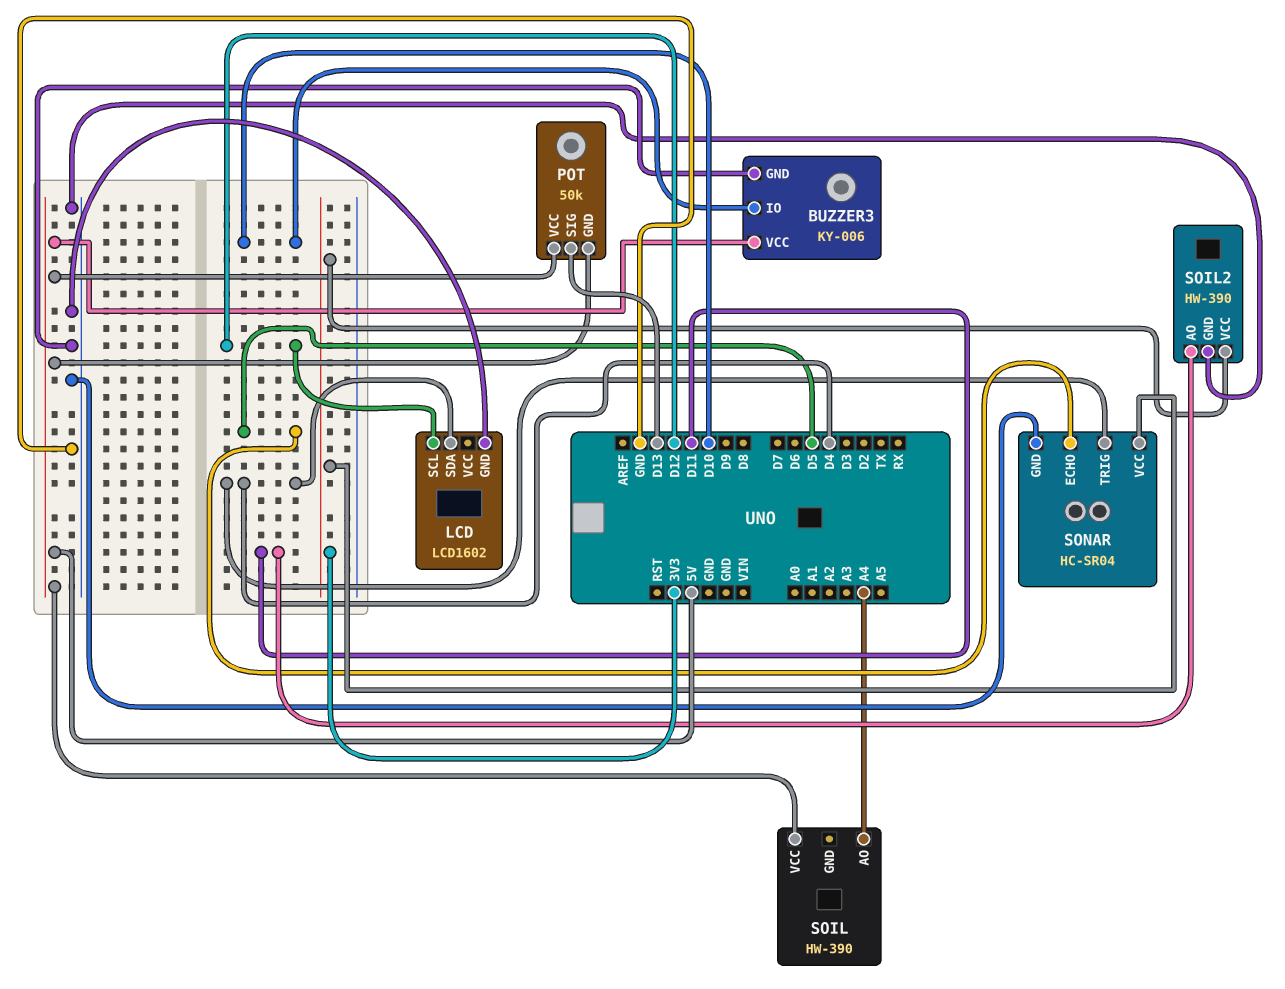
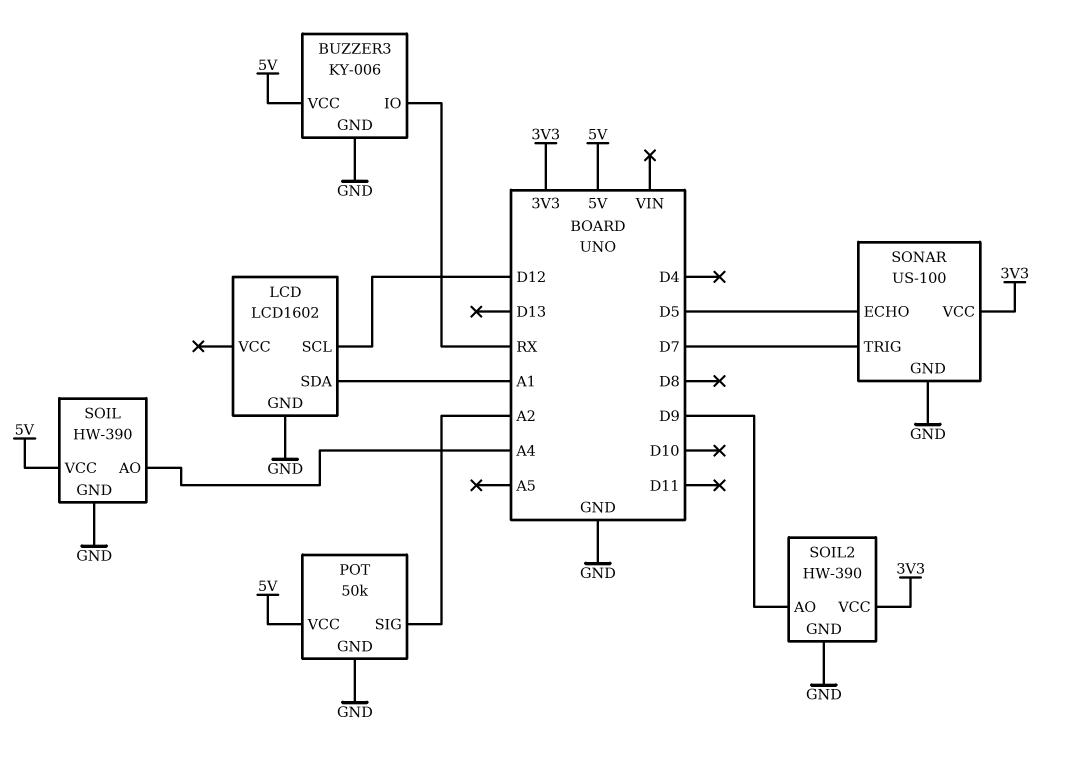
BUZZER3 pin IO: D10 -> RX
LCD pin SDA: D4 -> A1
POT pin GND: 5V -> GND
POT pin SIG: D13 -> A2
SOIL pin GND: none -> GND
SOIL2 pin AO: D11 -> D9
SONAR: HC-SR04 -> US-100
SONAR pin TRIG: D4 -> D7

